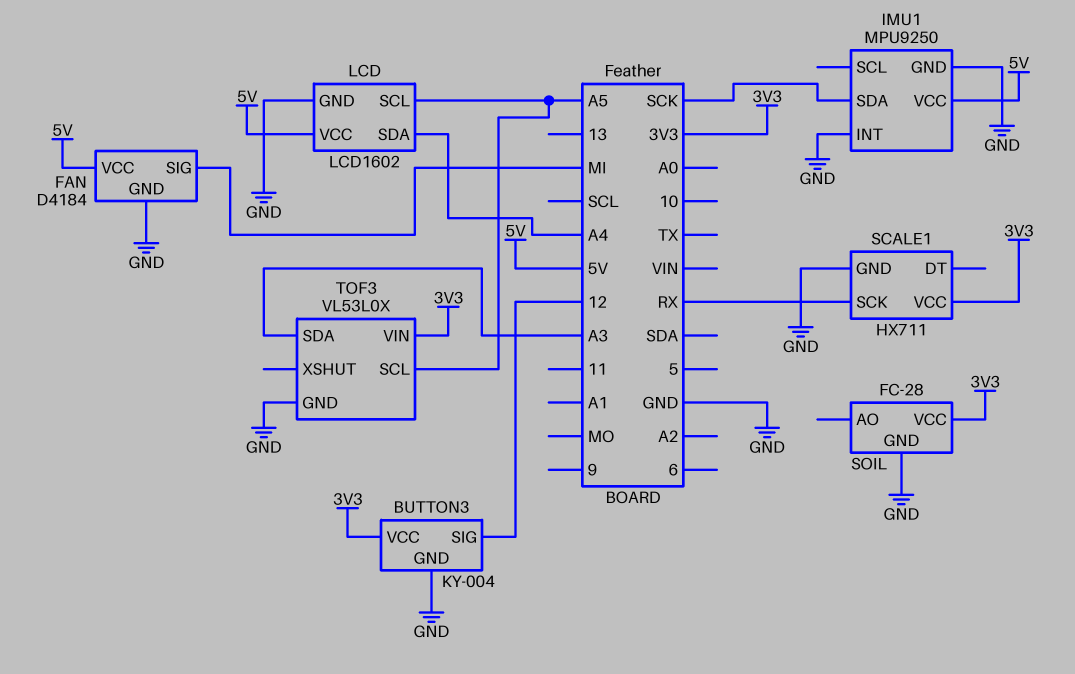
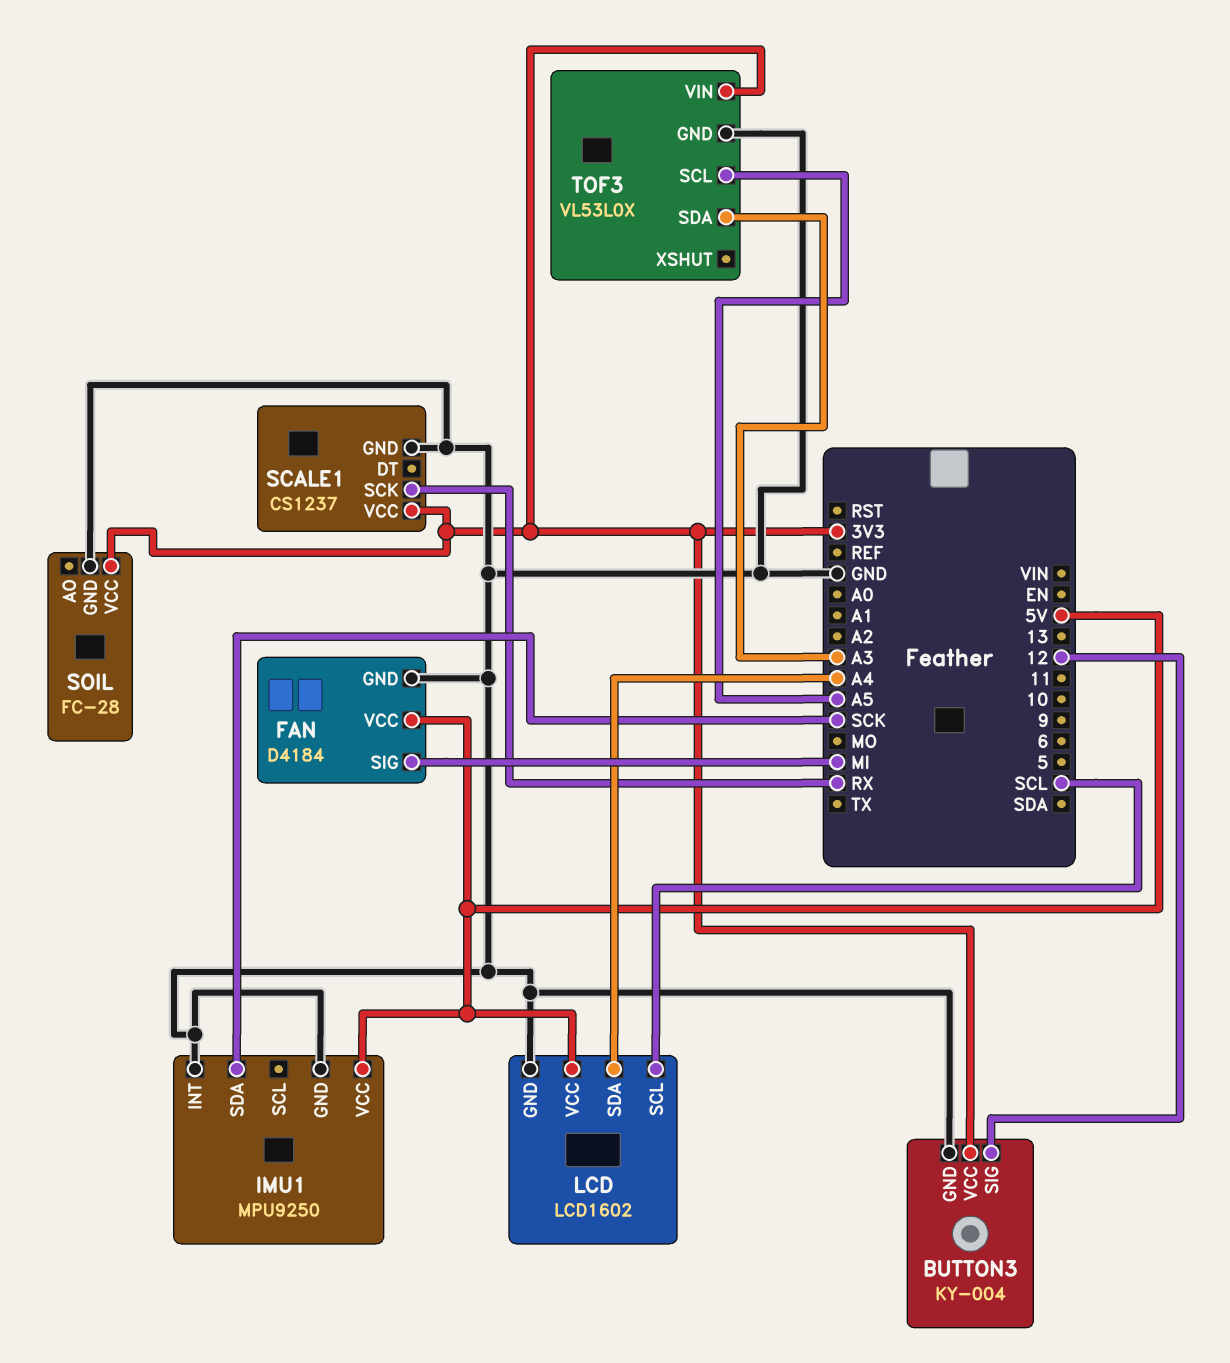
LCD pin SCL: A5 -> SCL
SCALE1: HX711 -> CS1237

